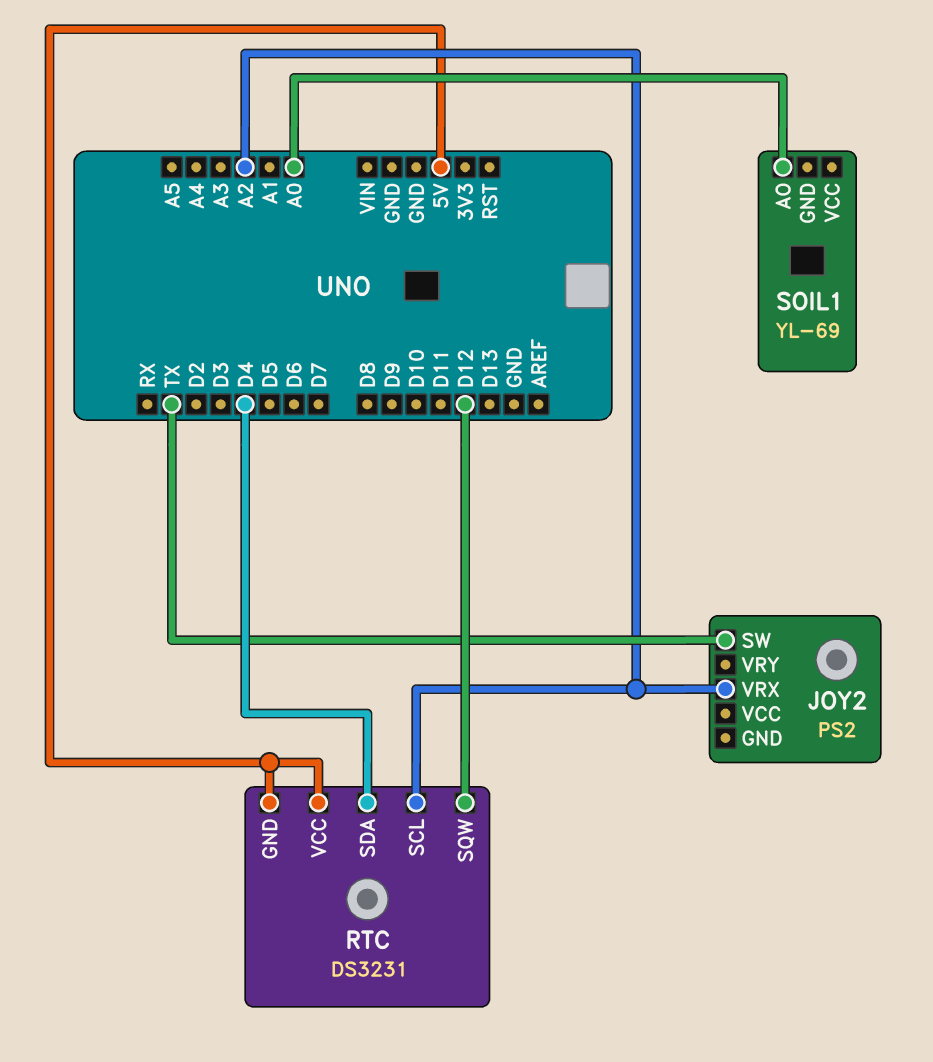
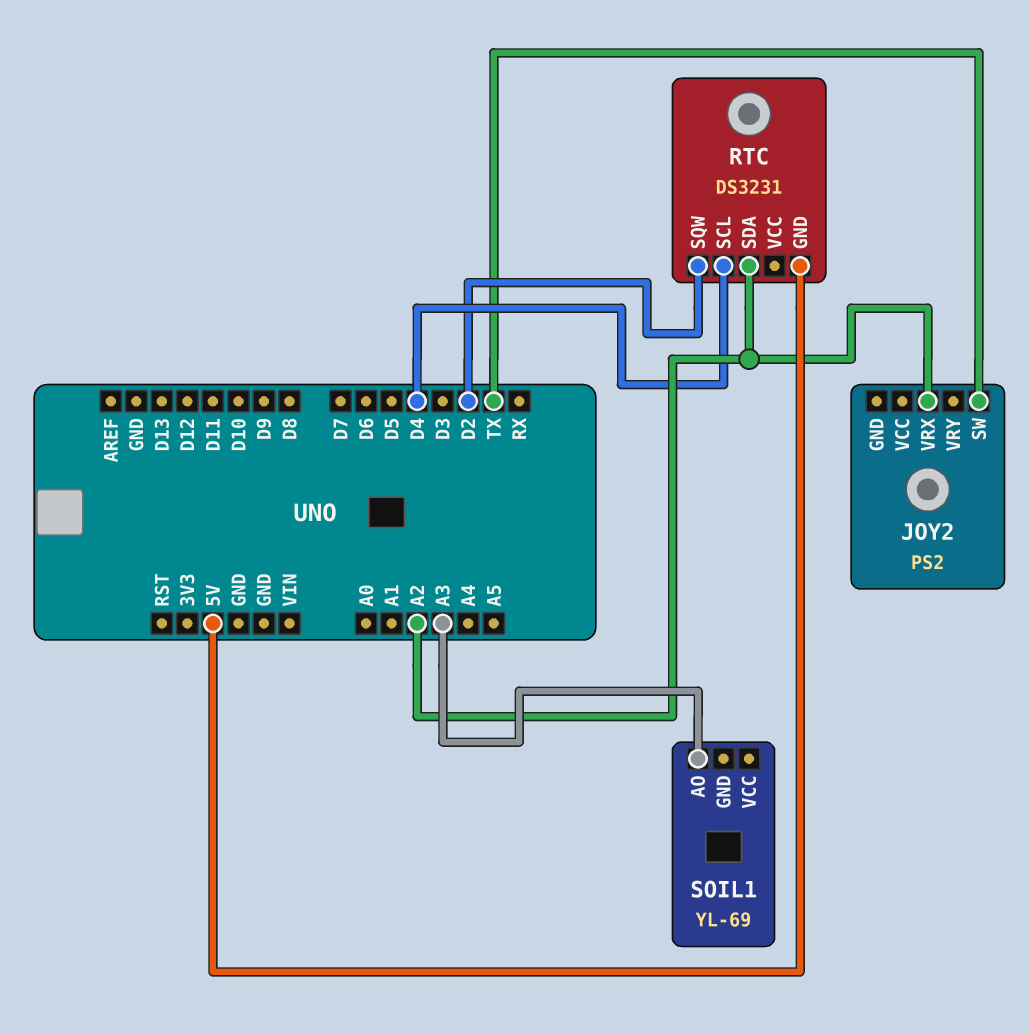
RTC pin SCL: A2 -> D4
RTC pin SDA: D4 -> A2
RTC pin SQW: D12 -> D2
RTC pin VCC: 5V -> none
SOIL1 pin AO: A0 -> A3

